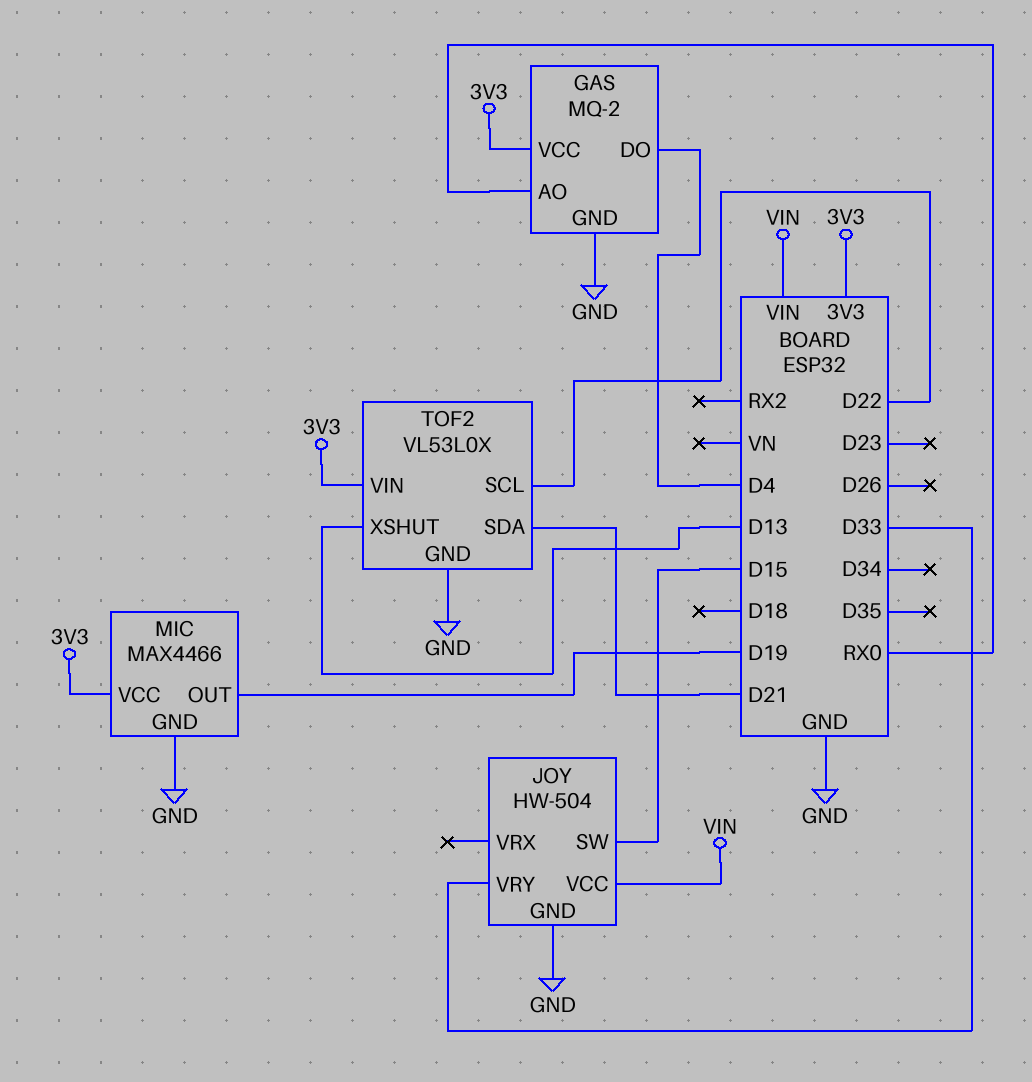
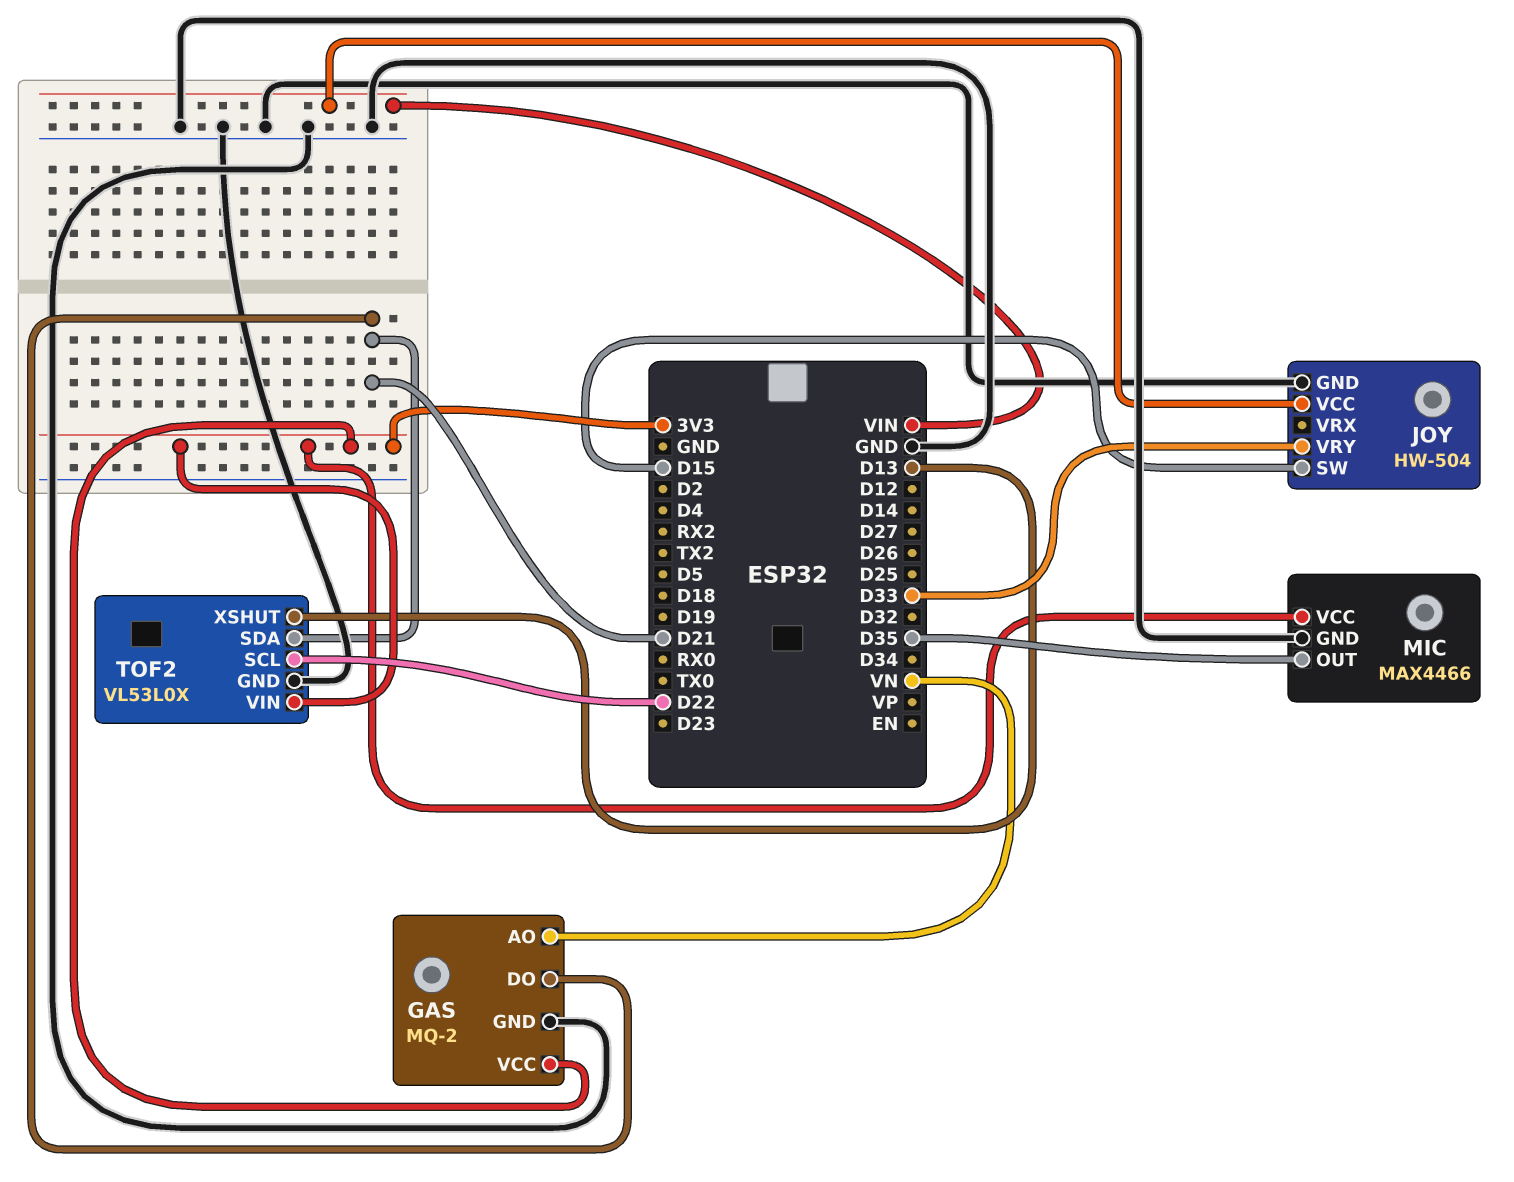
GAS pin AO: RX0 -> VN
GAS pin DO: D4 -> D21
MIC pin OUT: D19 -> D35

